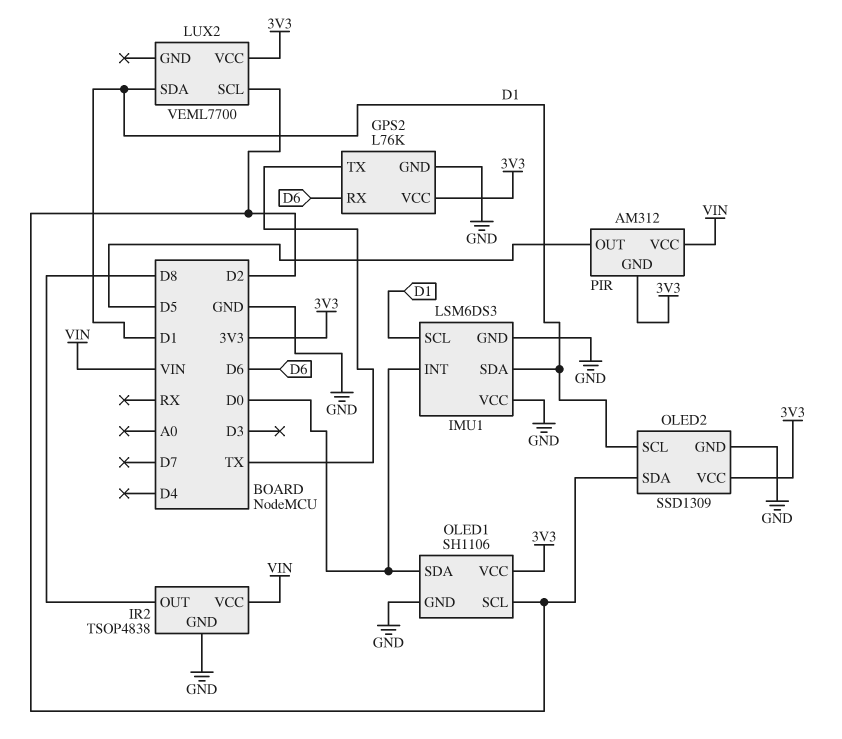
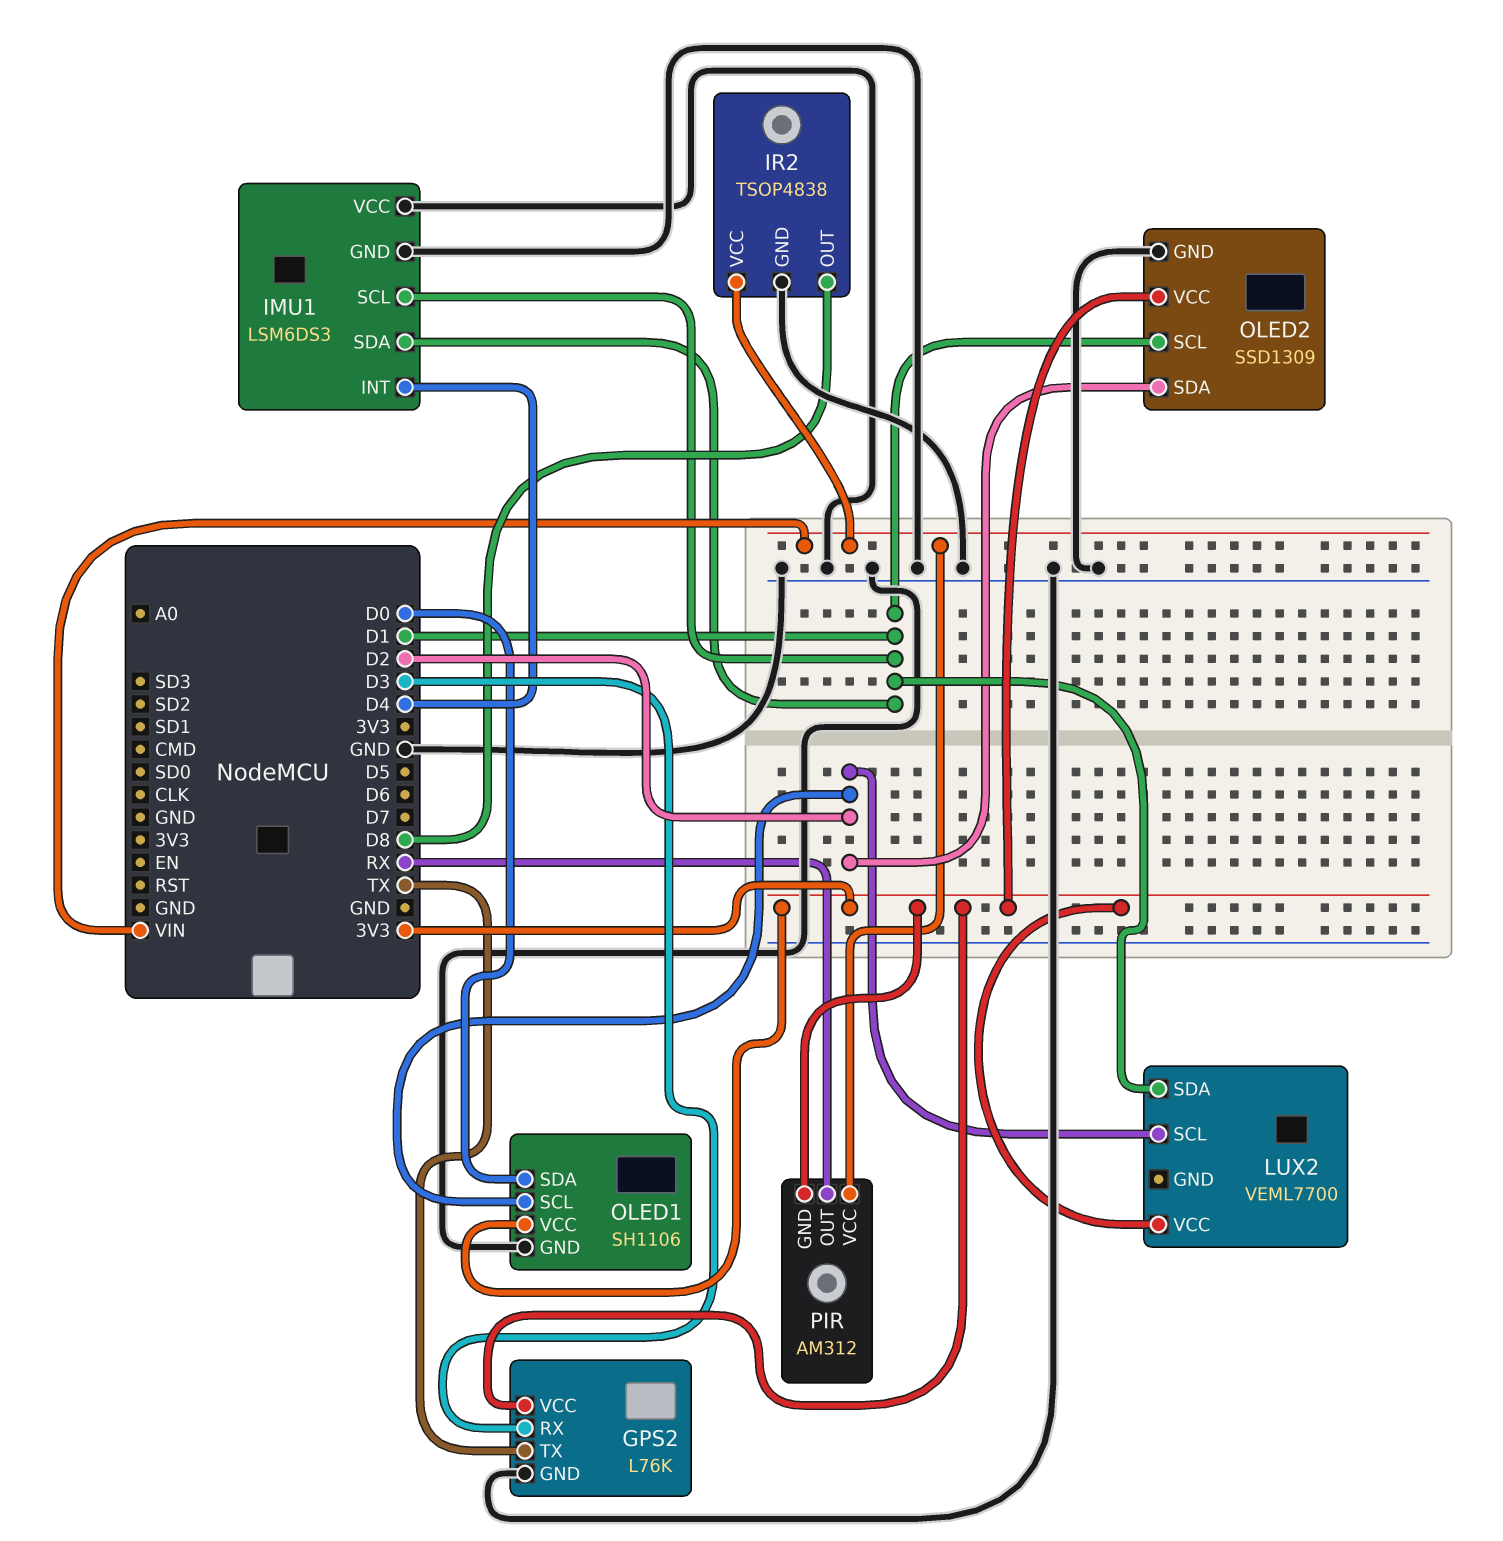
GPS2 pin RX: D6 -> D3
IMU1 pin INT: D0 -> D4
PIR pin OUT: D5 -> RX

